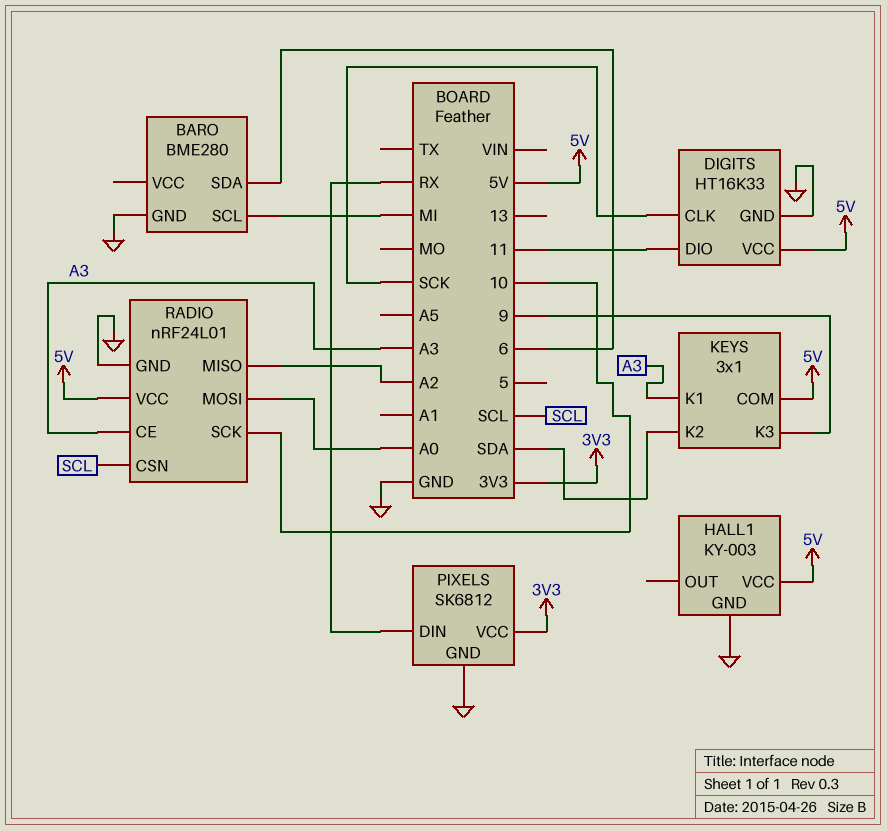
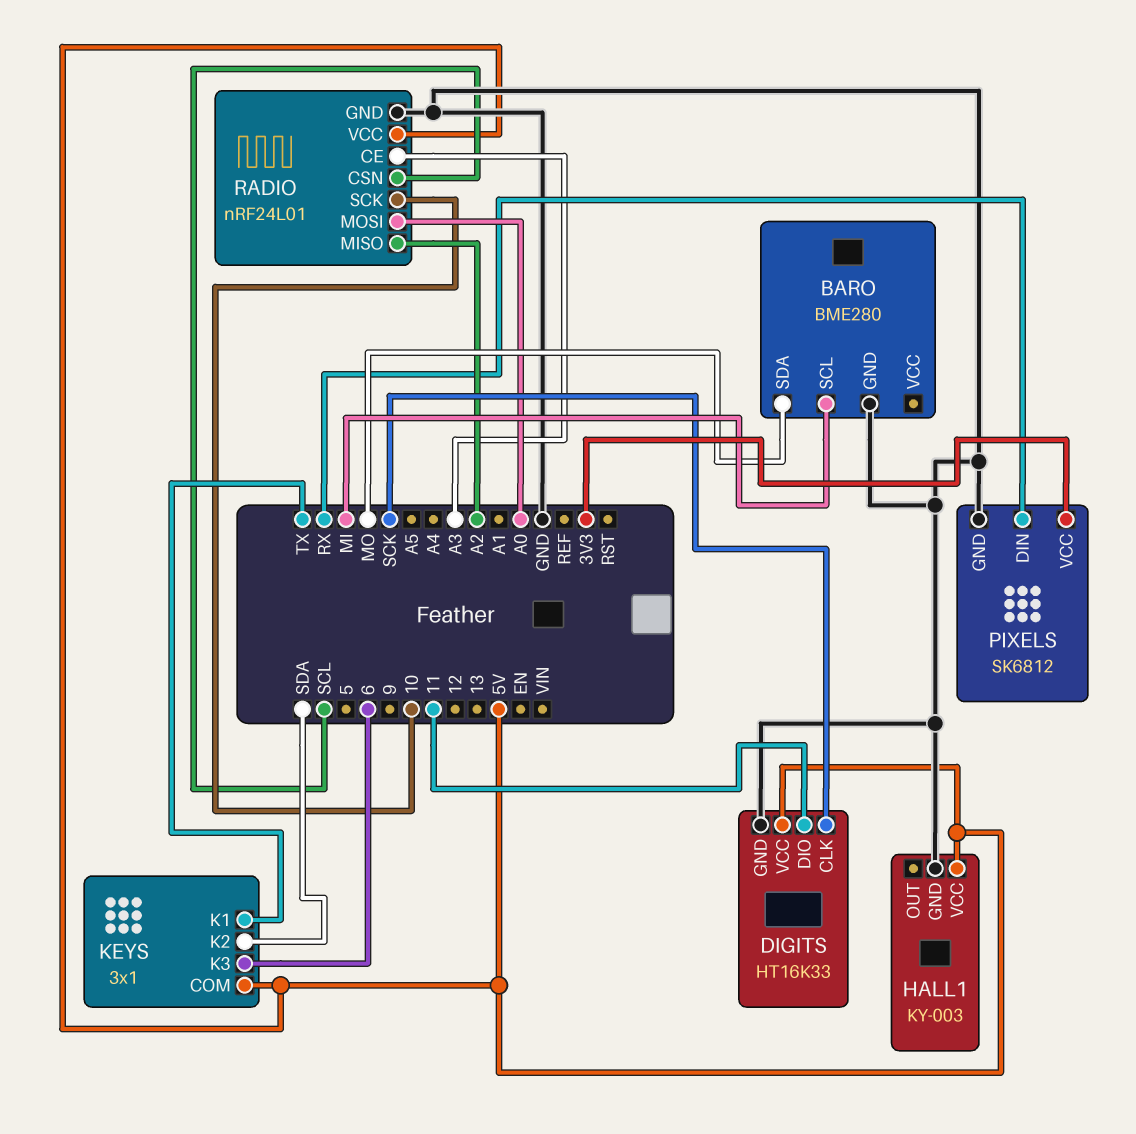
BARO pin SDA: 6 -> MO
KEYS pin K1: A3 -> TX
KEYS pin K3: 9 -> 6

